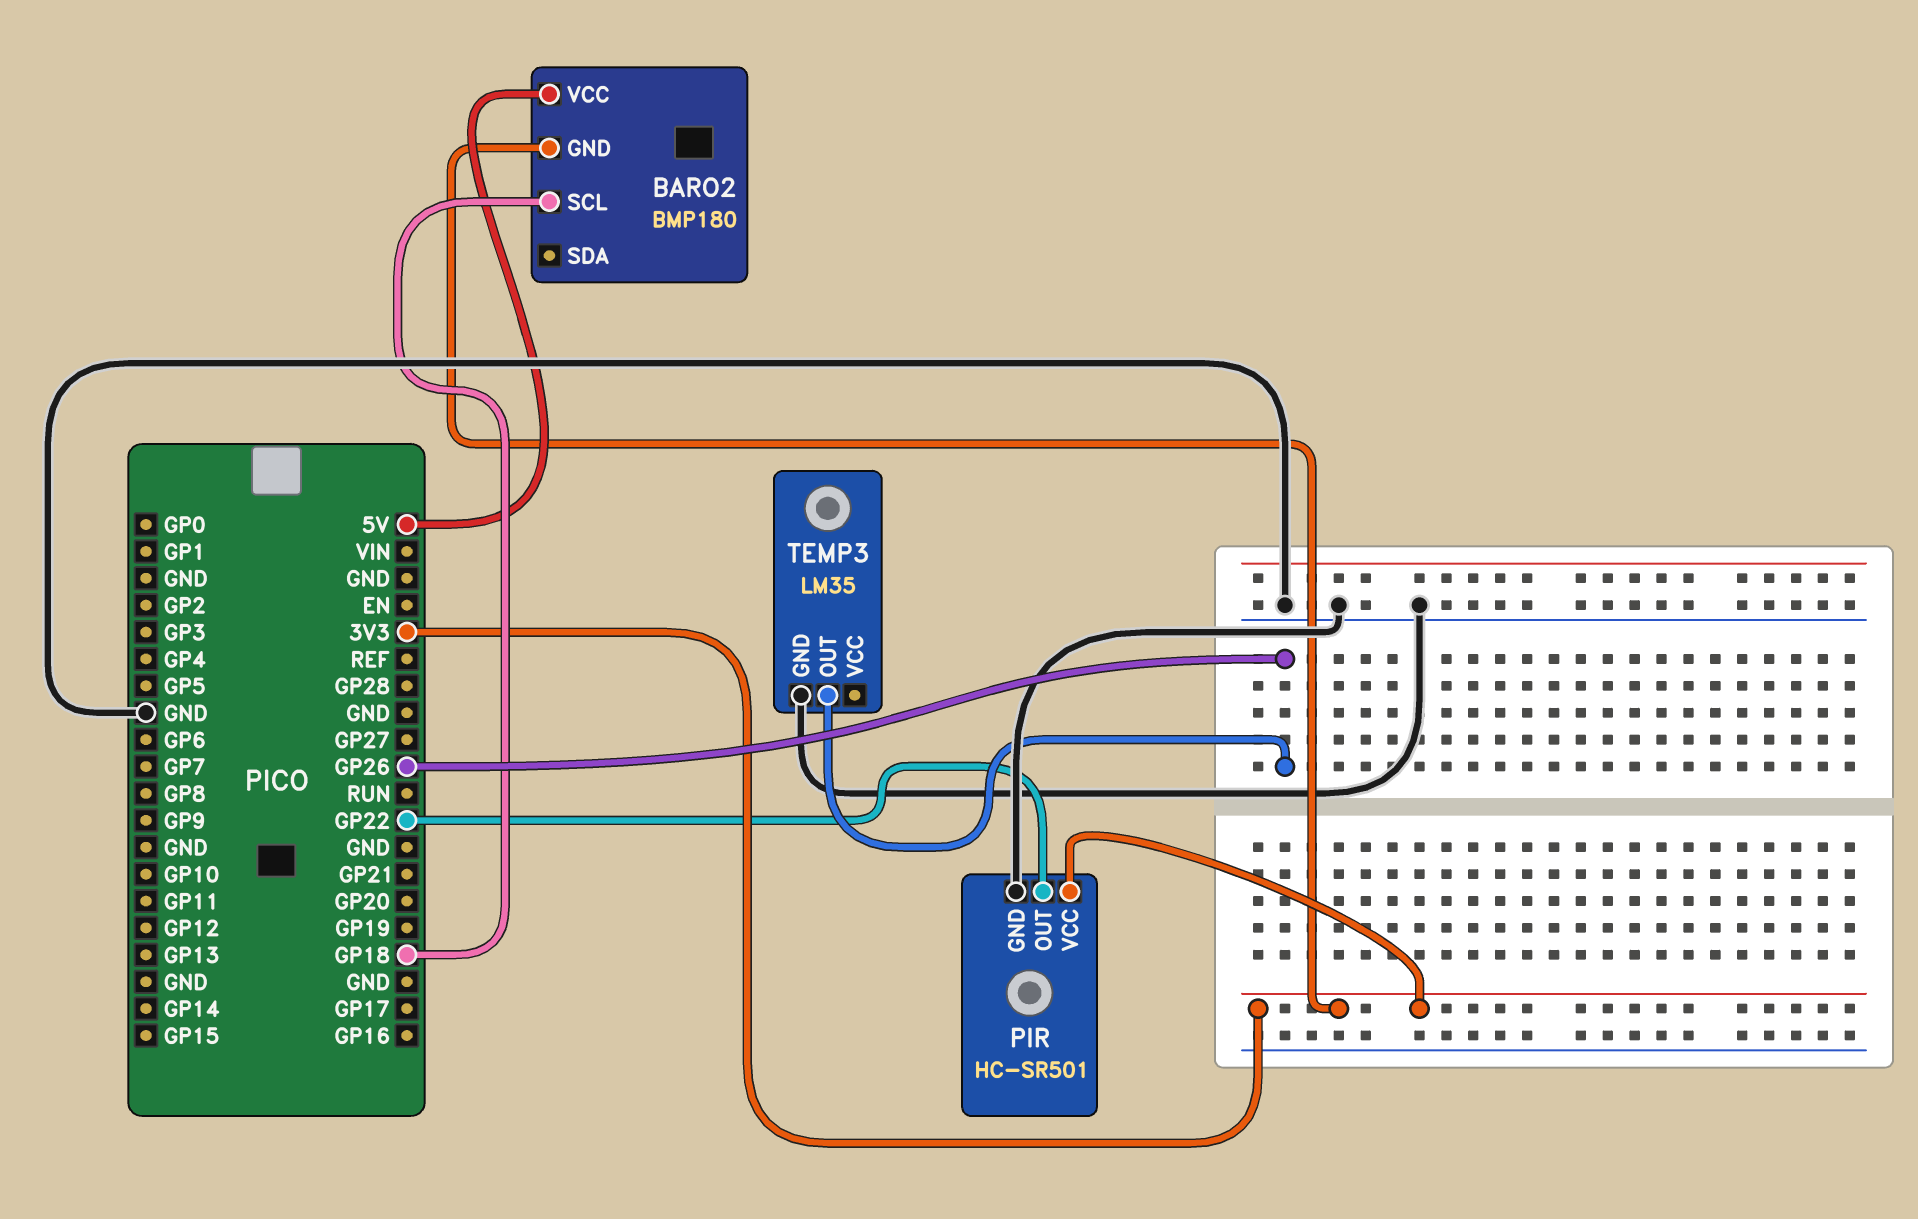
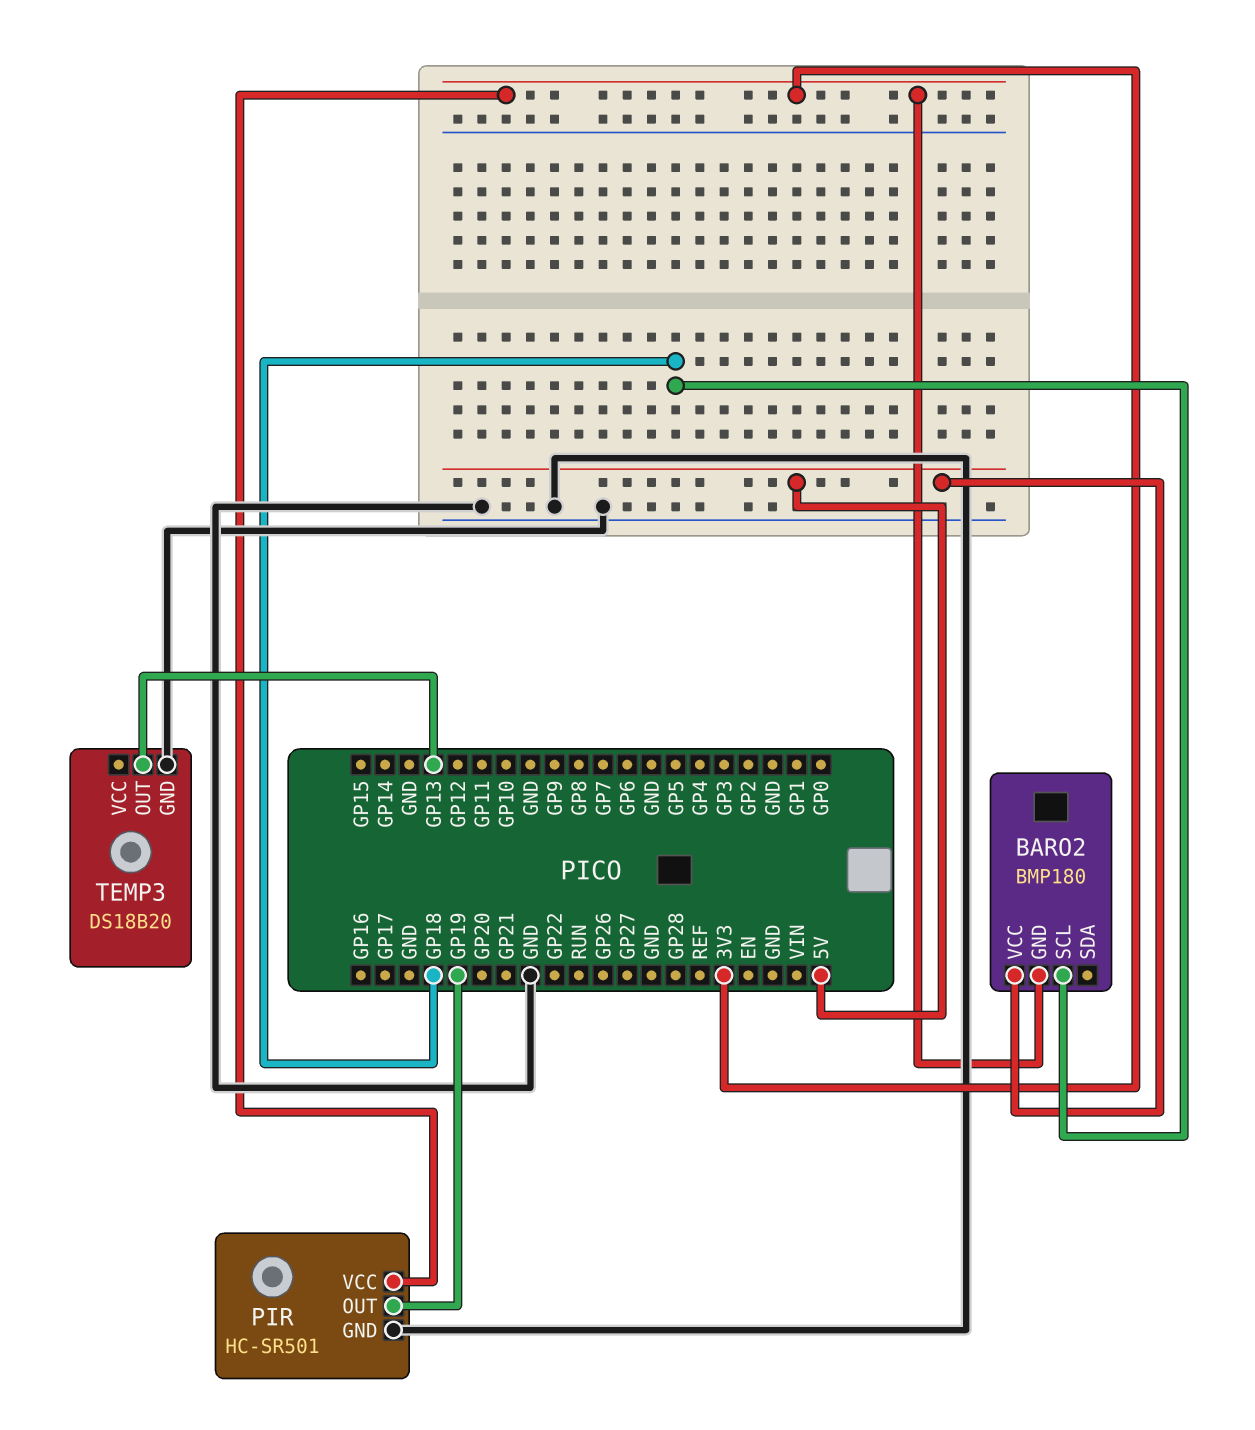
PIR pin OUT: GP22 -> GP19
TEMP3: LM35 -> DS18B20
TEMP3 pin OUT: GP26 -> GP13

